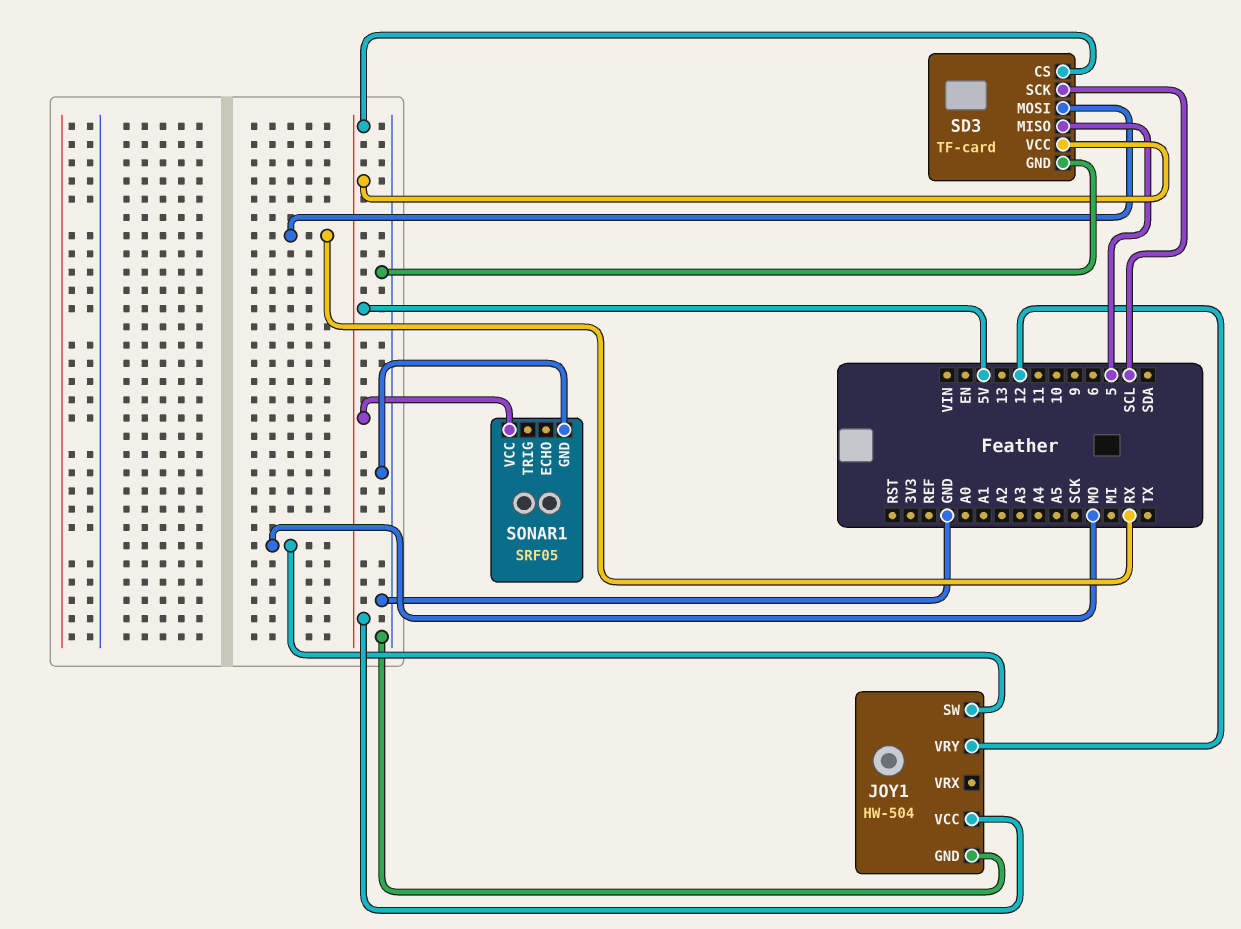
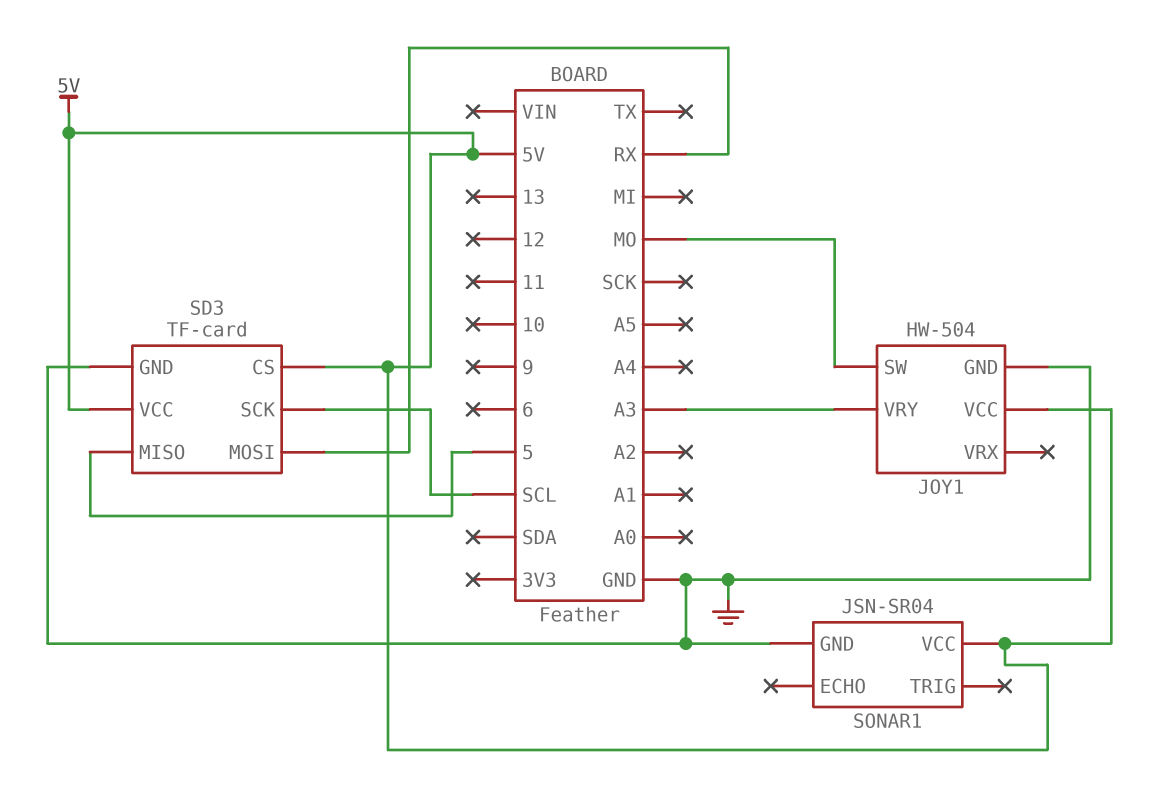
JOY1 pin VRY: 12 -> A3
SONAR1: SRF05 -> JSN-SR04

